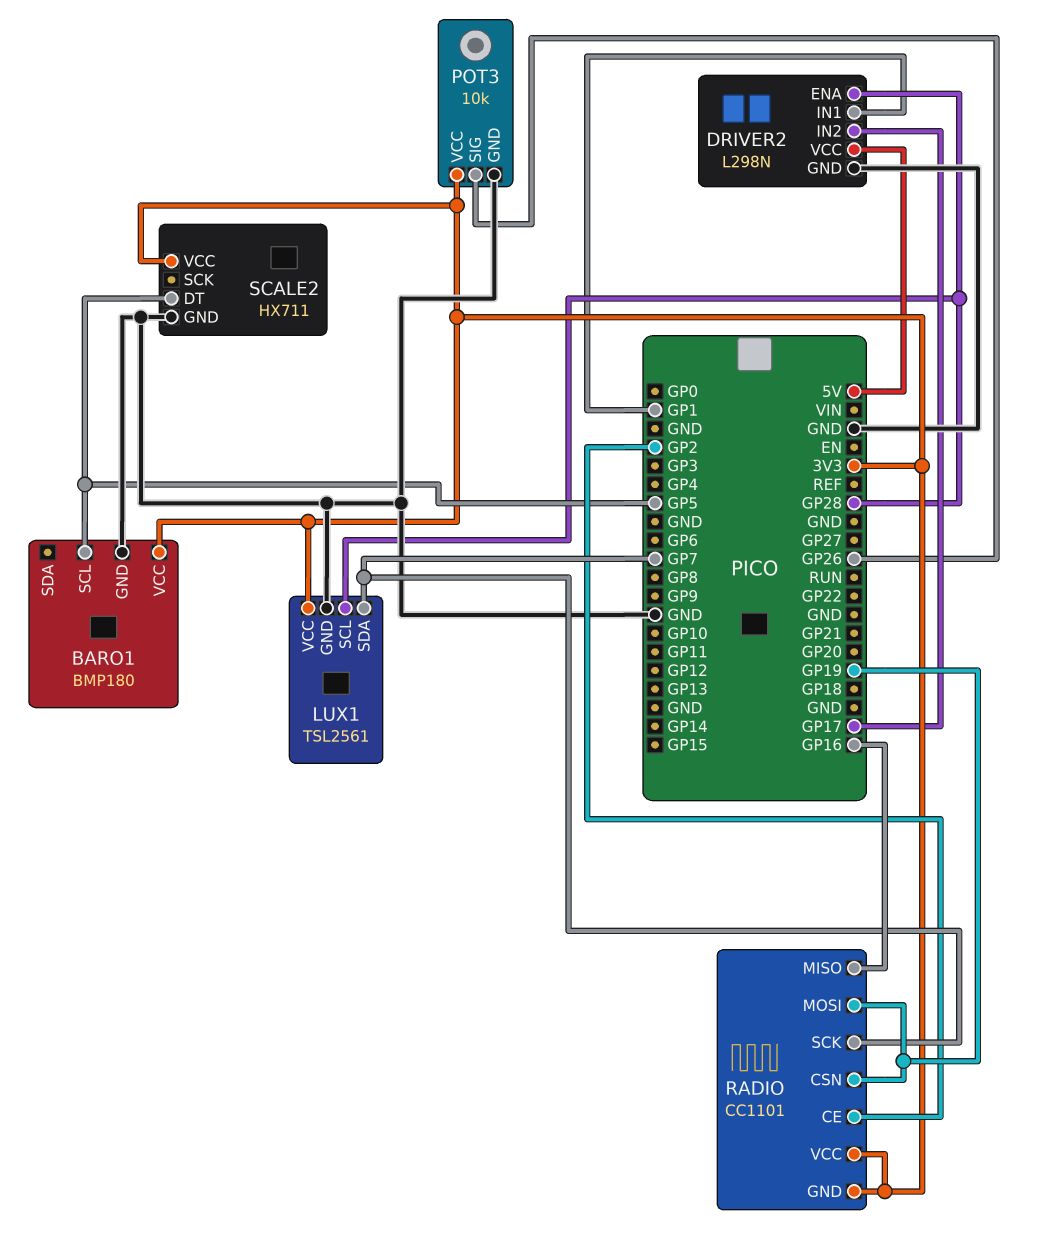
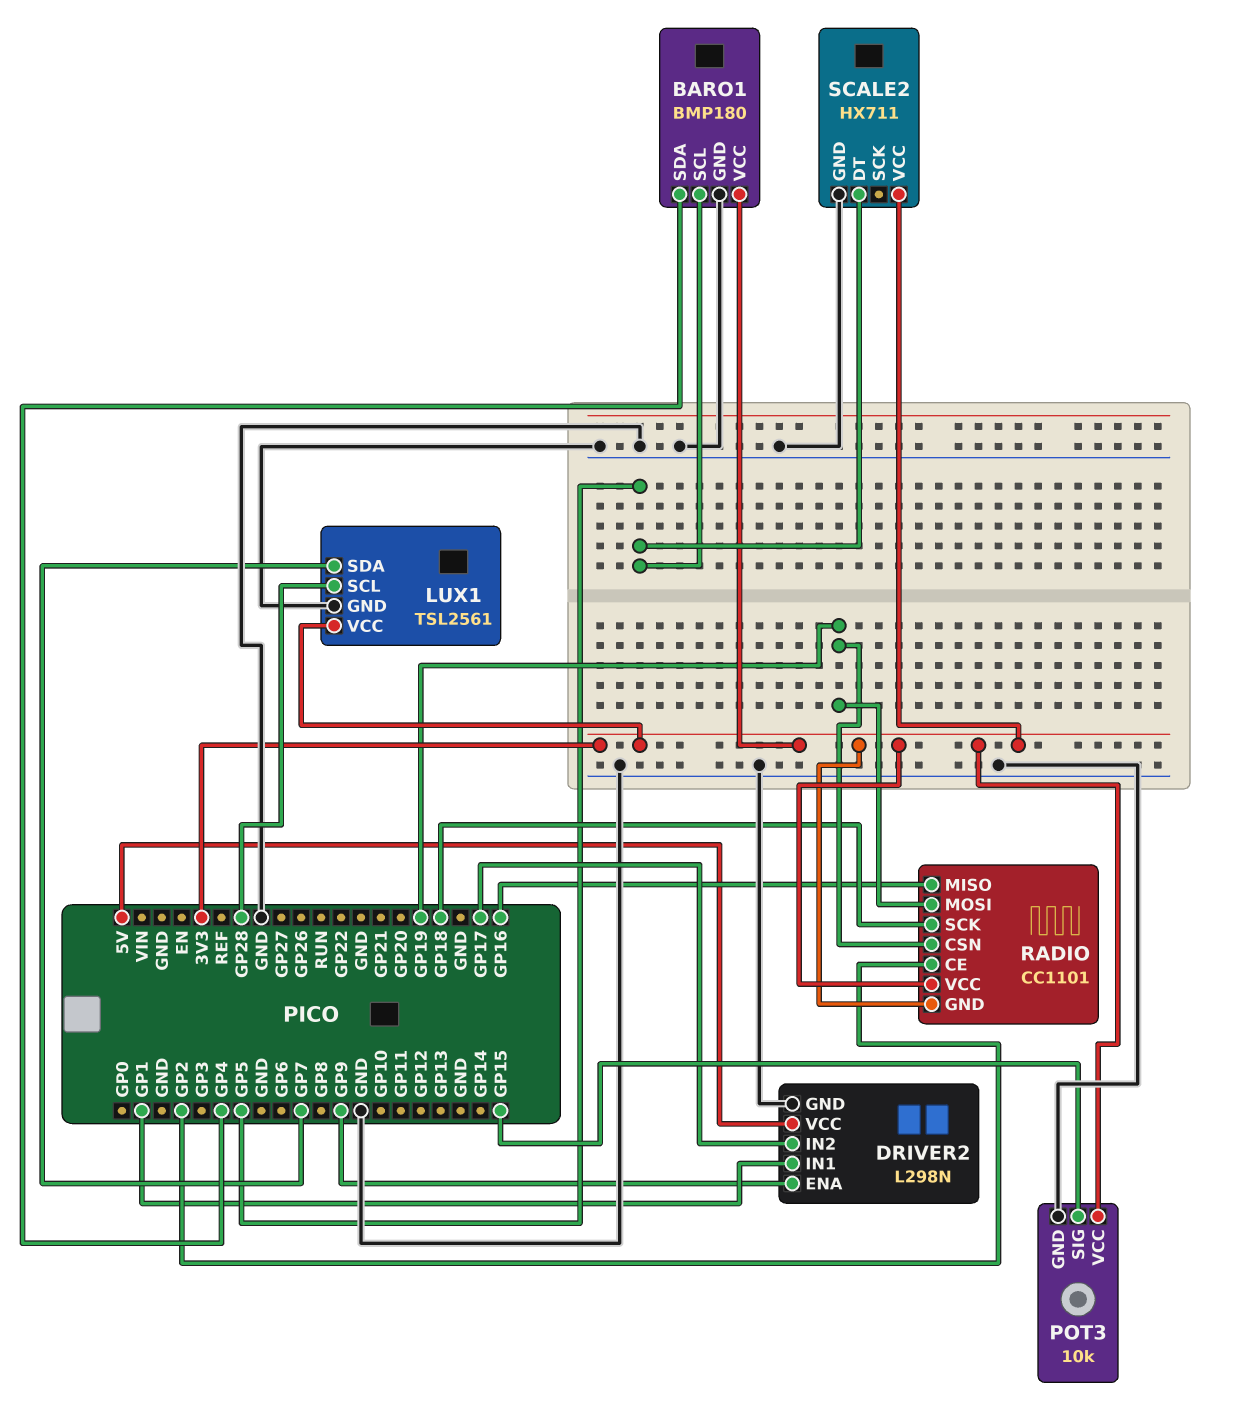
BARO1 pin SDA: none -> GP4
DRIVER2 pin ENA: GP28 -> GP9
POT3 pin SIG: GP26 -> GP15
RADIO pin SCK: GP7 -> GP18

